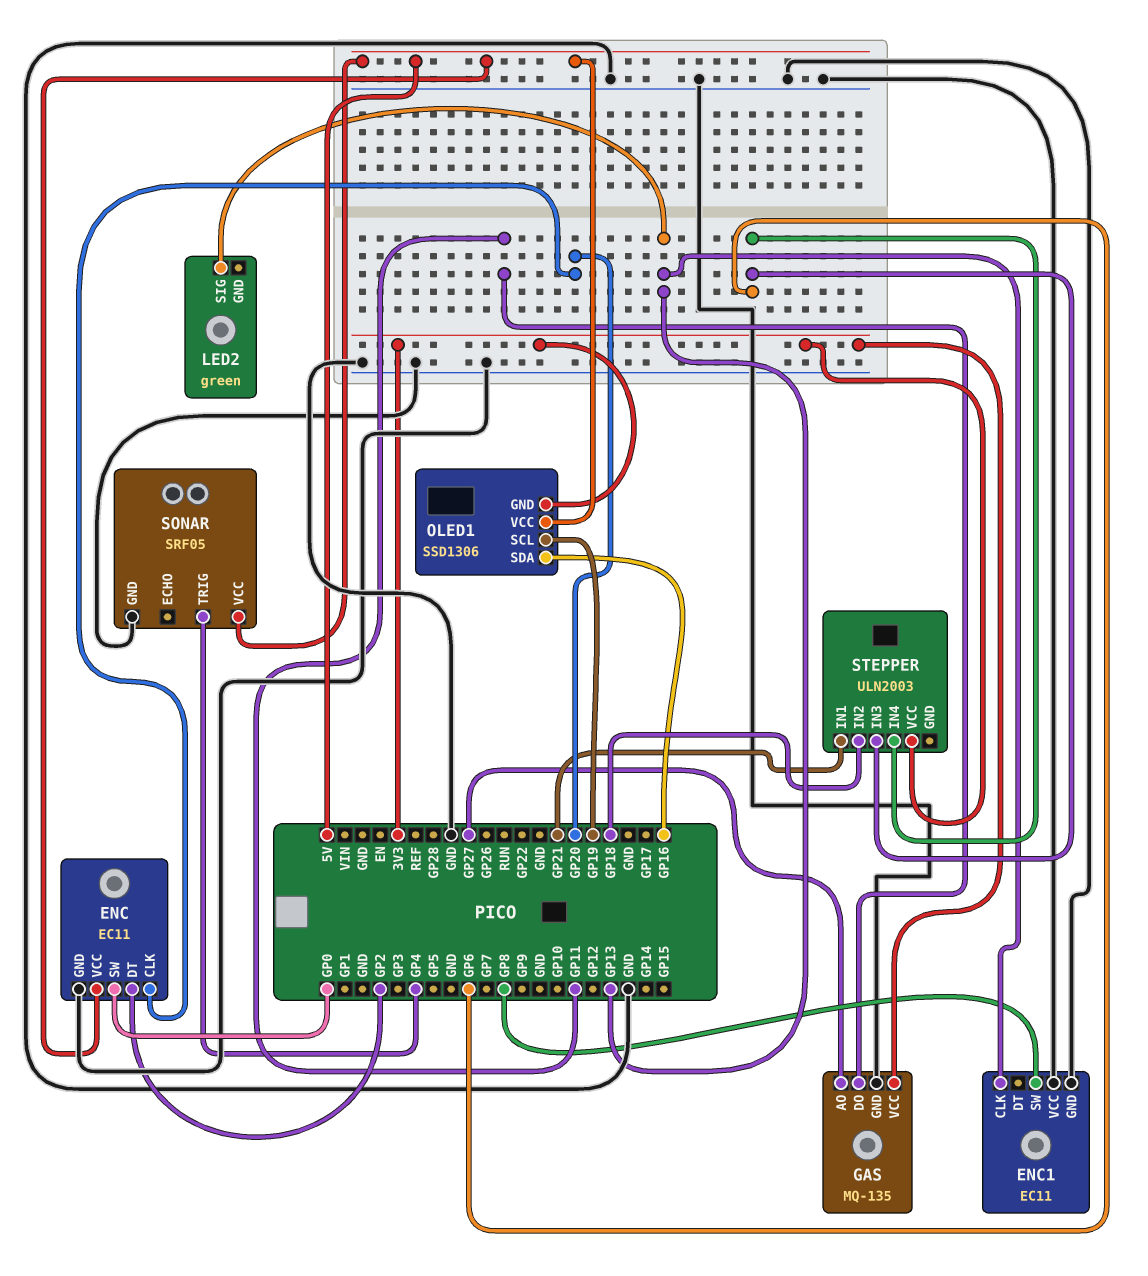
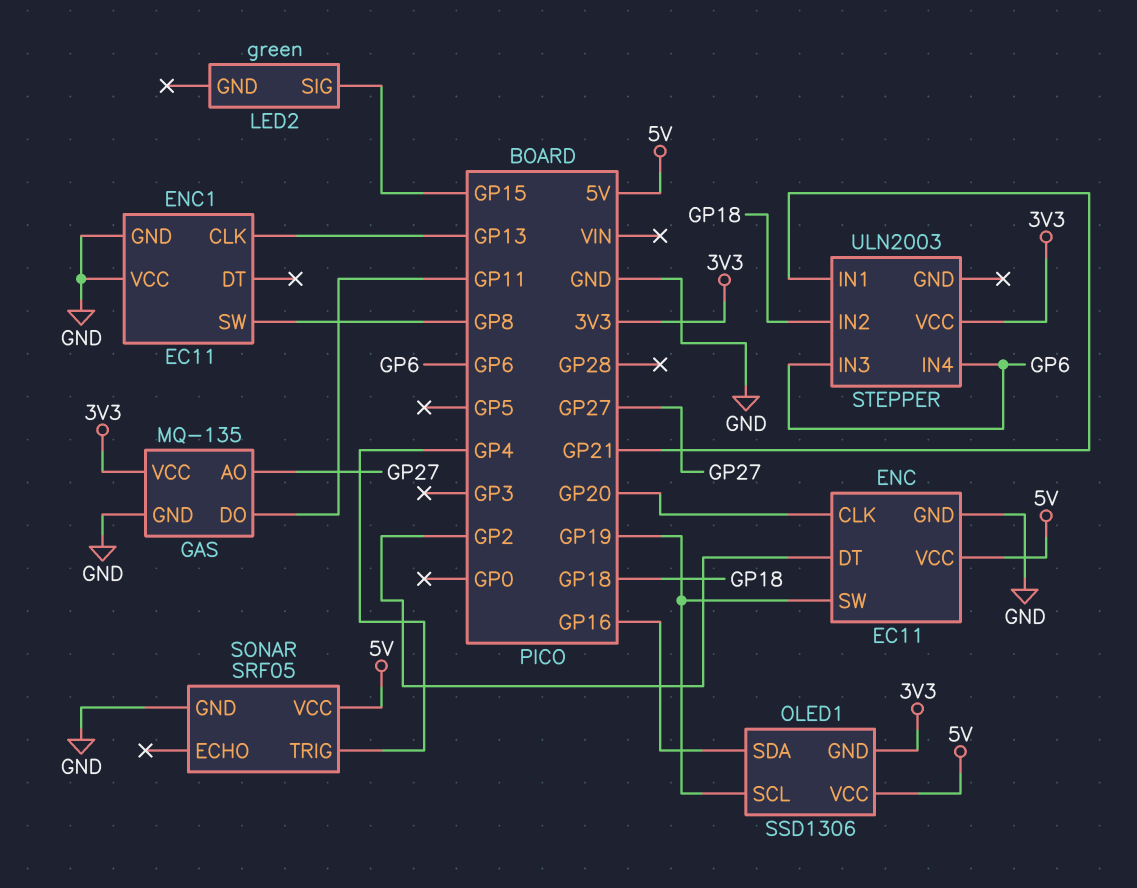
ENC pin SW: GP0 -> GP19
LED2 pin SIG: GP13 -> GP15

